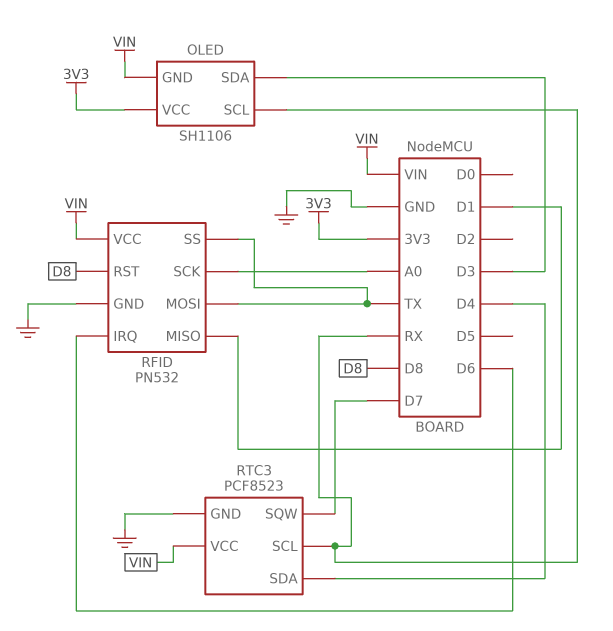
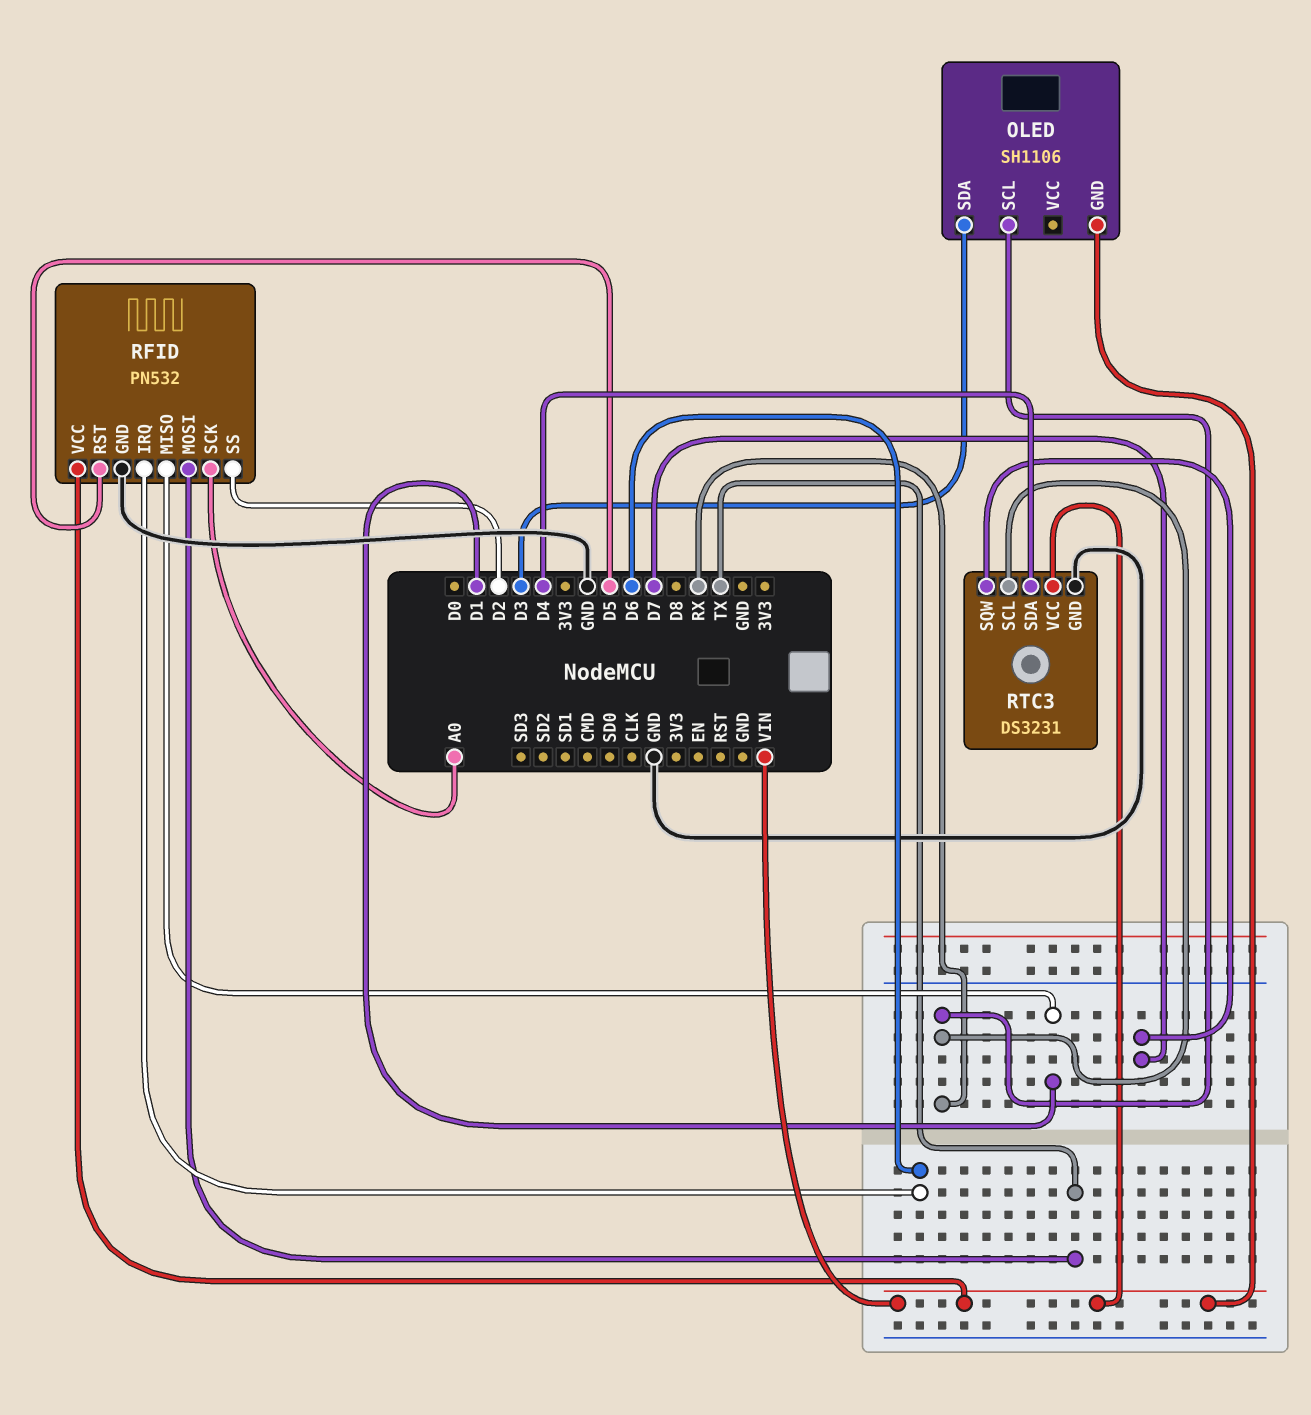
OLED pin VCC: 3V3 -> none
RFID pin RST: D8 -> D5
RFID pin SS: TX -> D2
RTC3: PCF8523 -> DS3231

